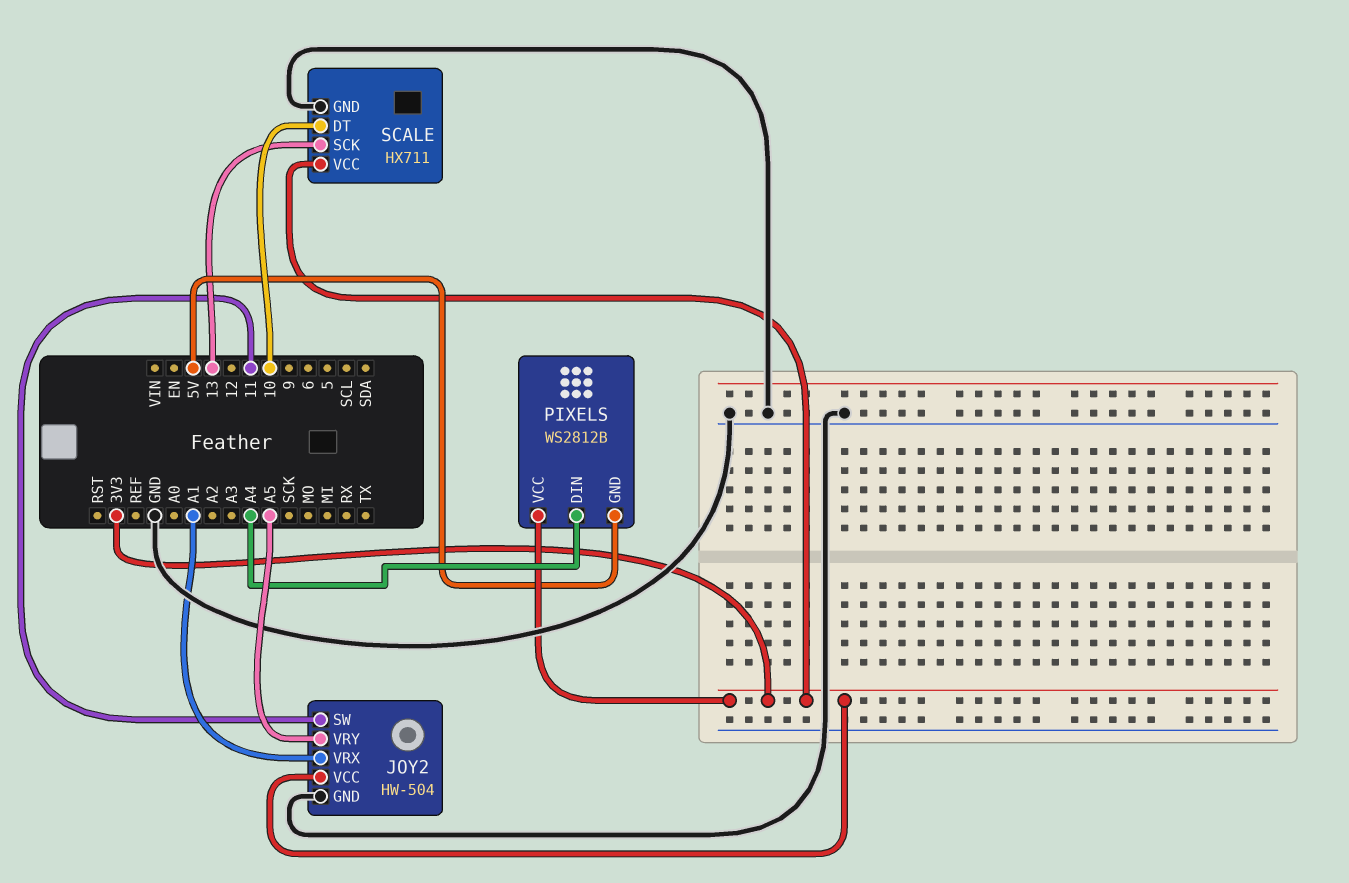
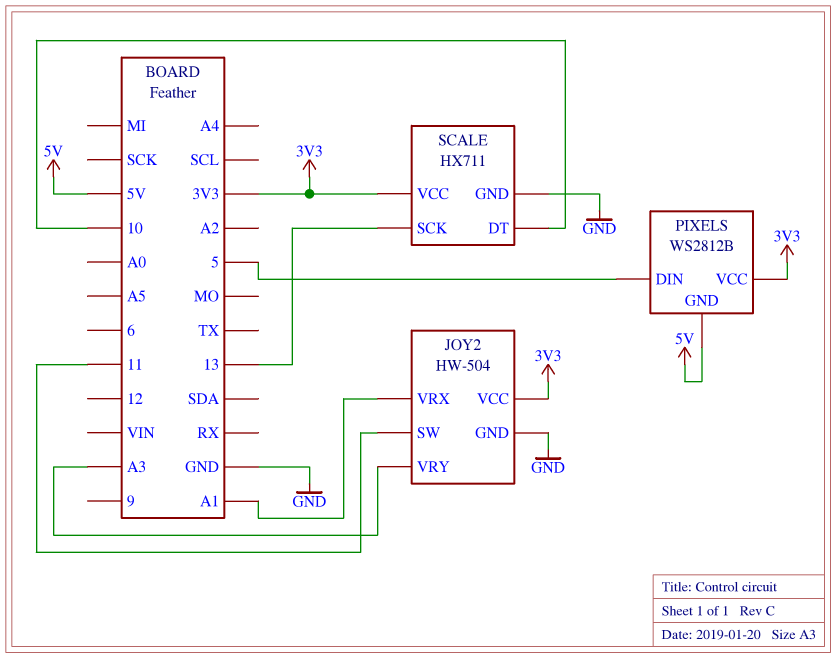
JOY2 pin VRY: A5 -> A3
PIXELS pin DIN: A4 -> 5

